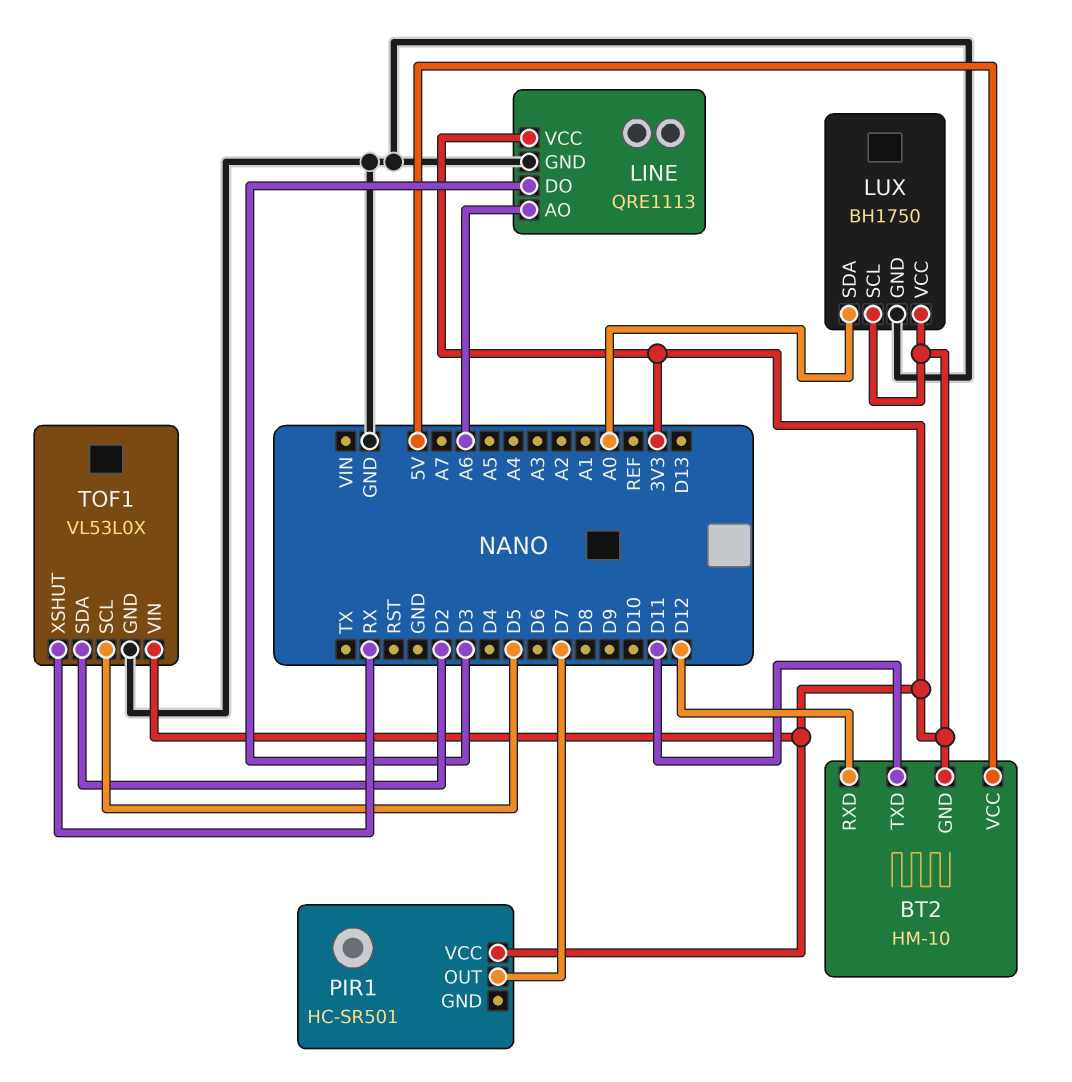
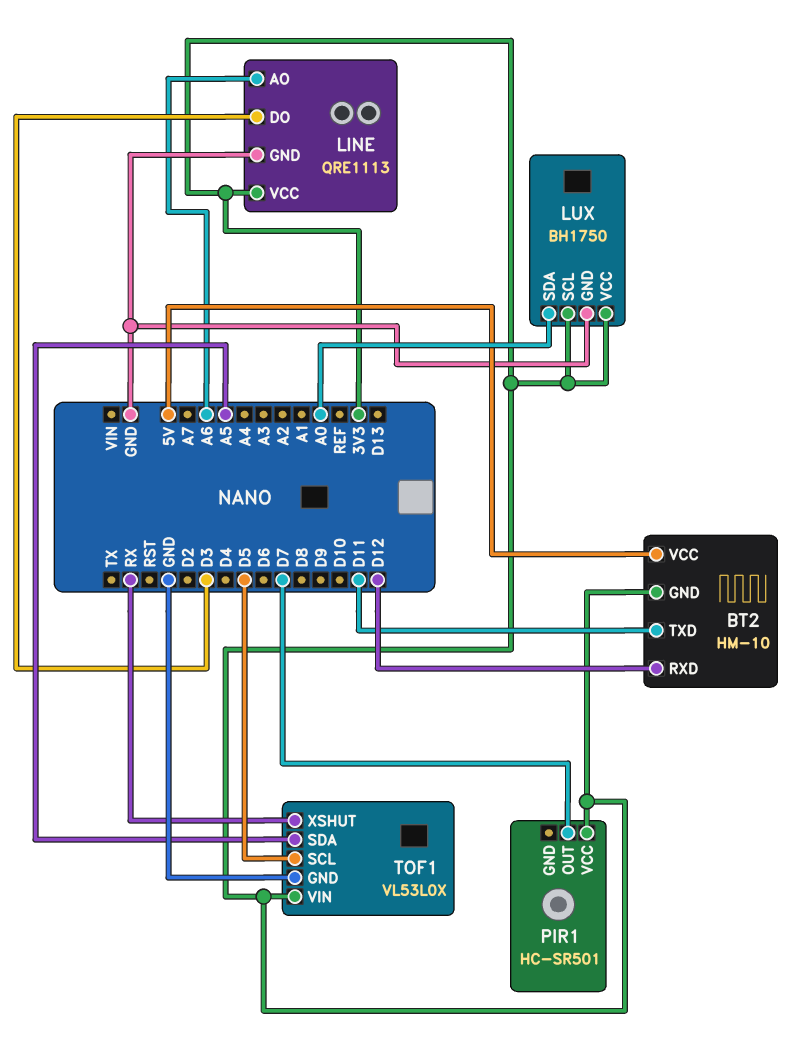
TOF1 pin SDA: D2 -> A5

